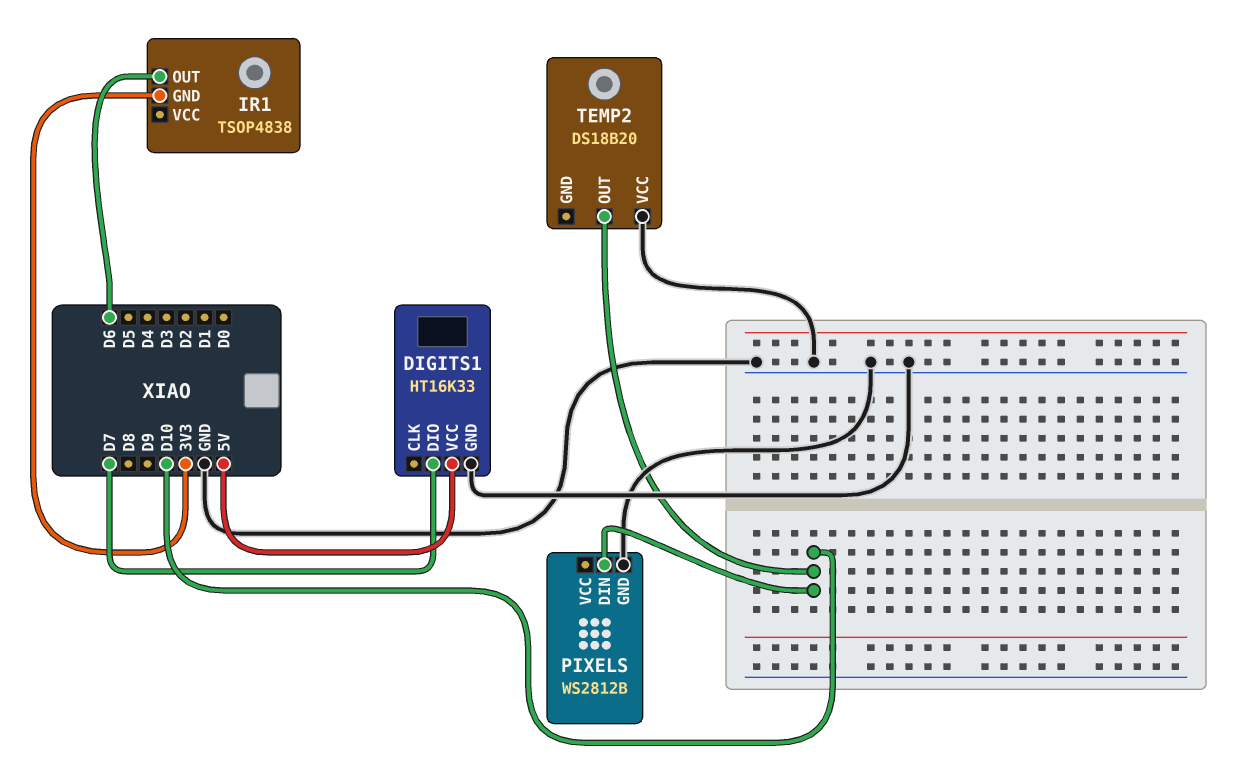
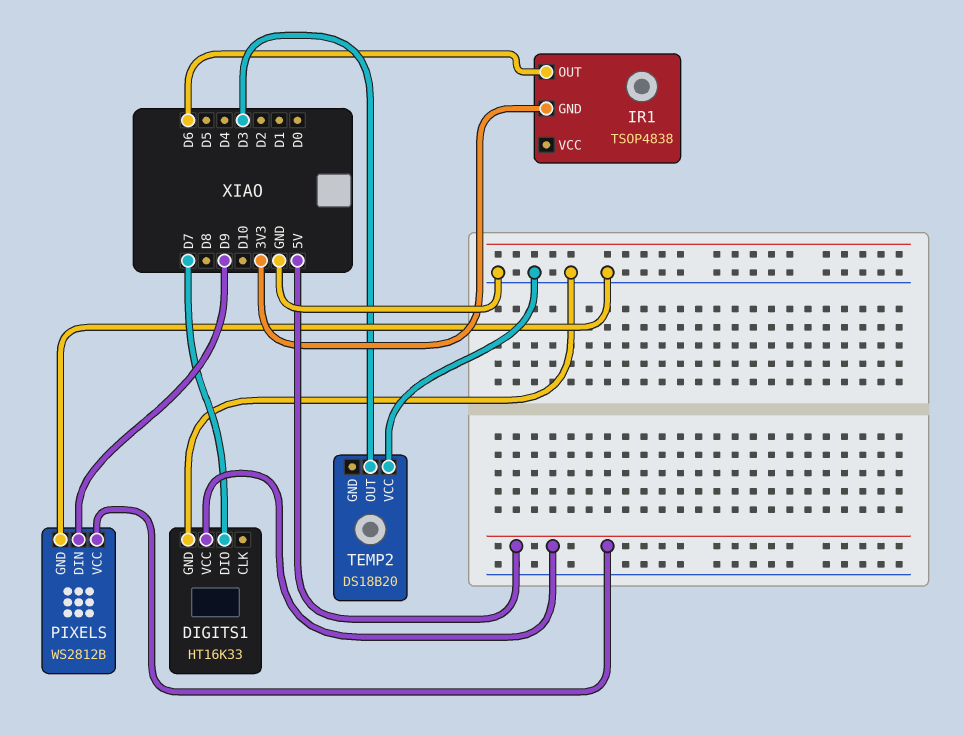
PIXELS pin DIN: D10 -> D9
PIXELS pin VCC: none -> 5V
TEMP2 pin OUT: D10 -> D3

